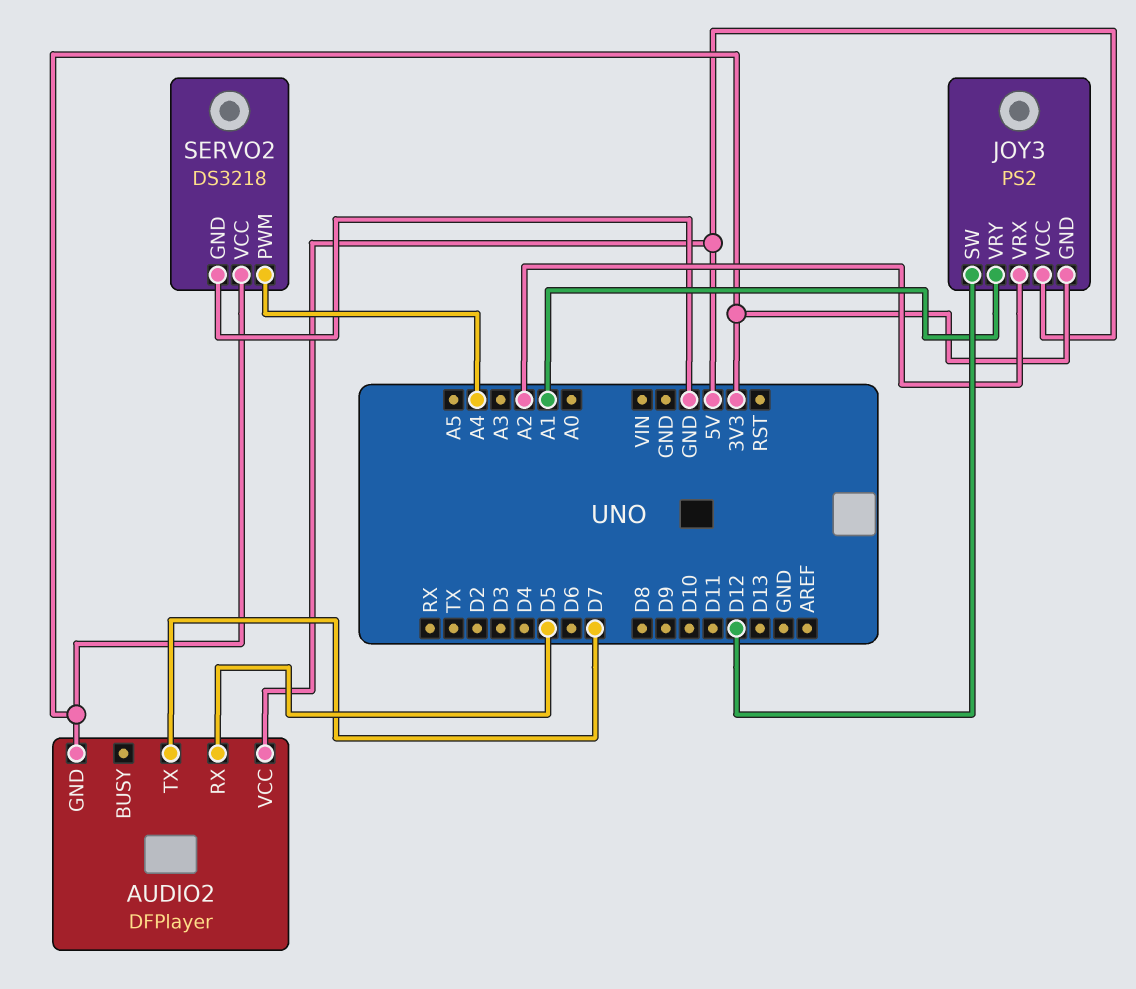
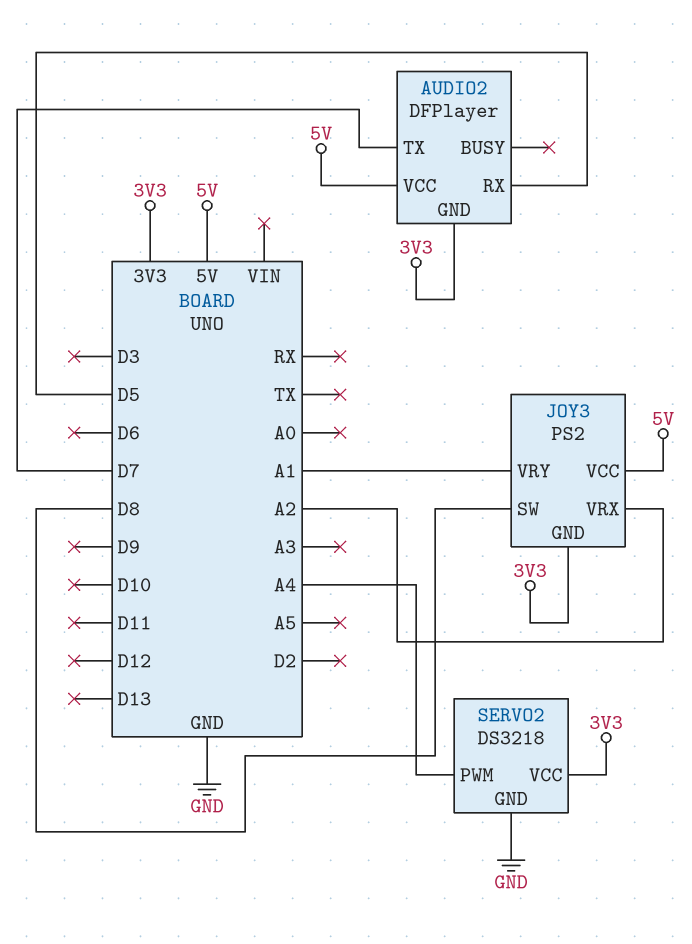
JOY3 pin SW: D12 -> D8

